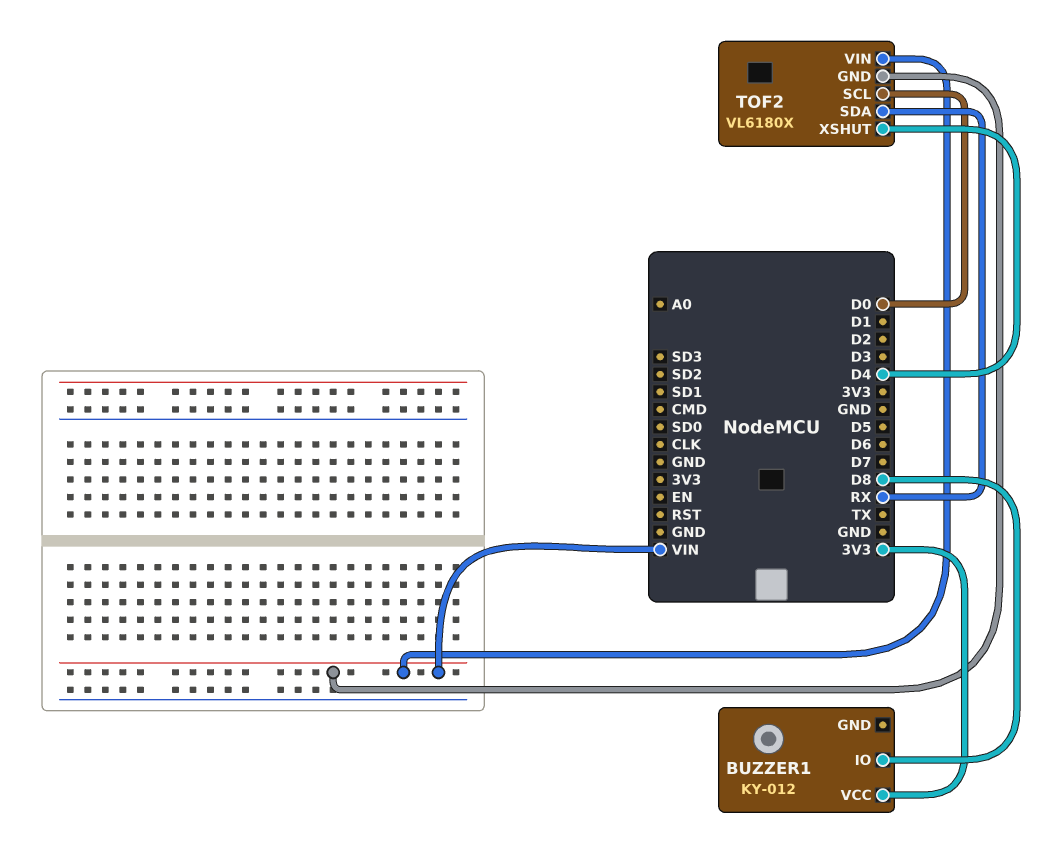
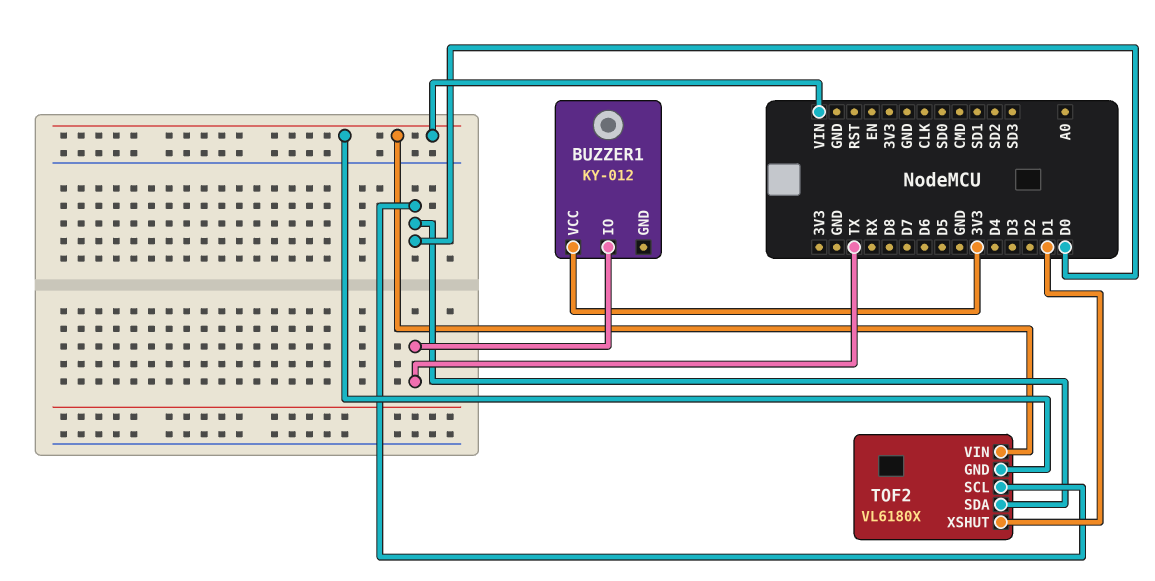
BUZZER1 pin IO: D8 -> TX
TOF2 pin SDA: RX -> D0
TOF2 pin XSHUT: D4 -> D1

